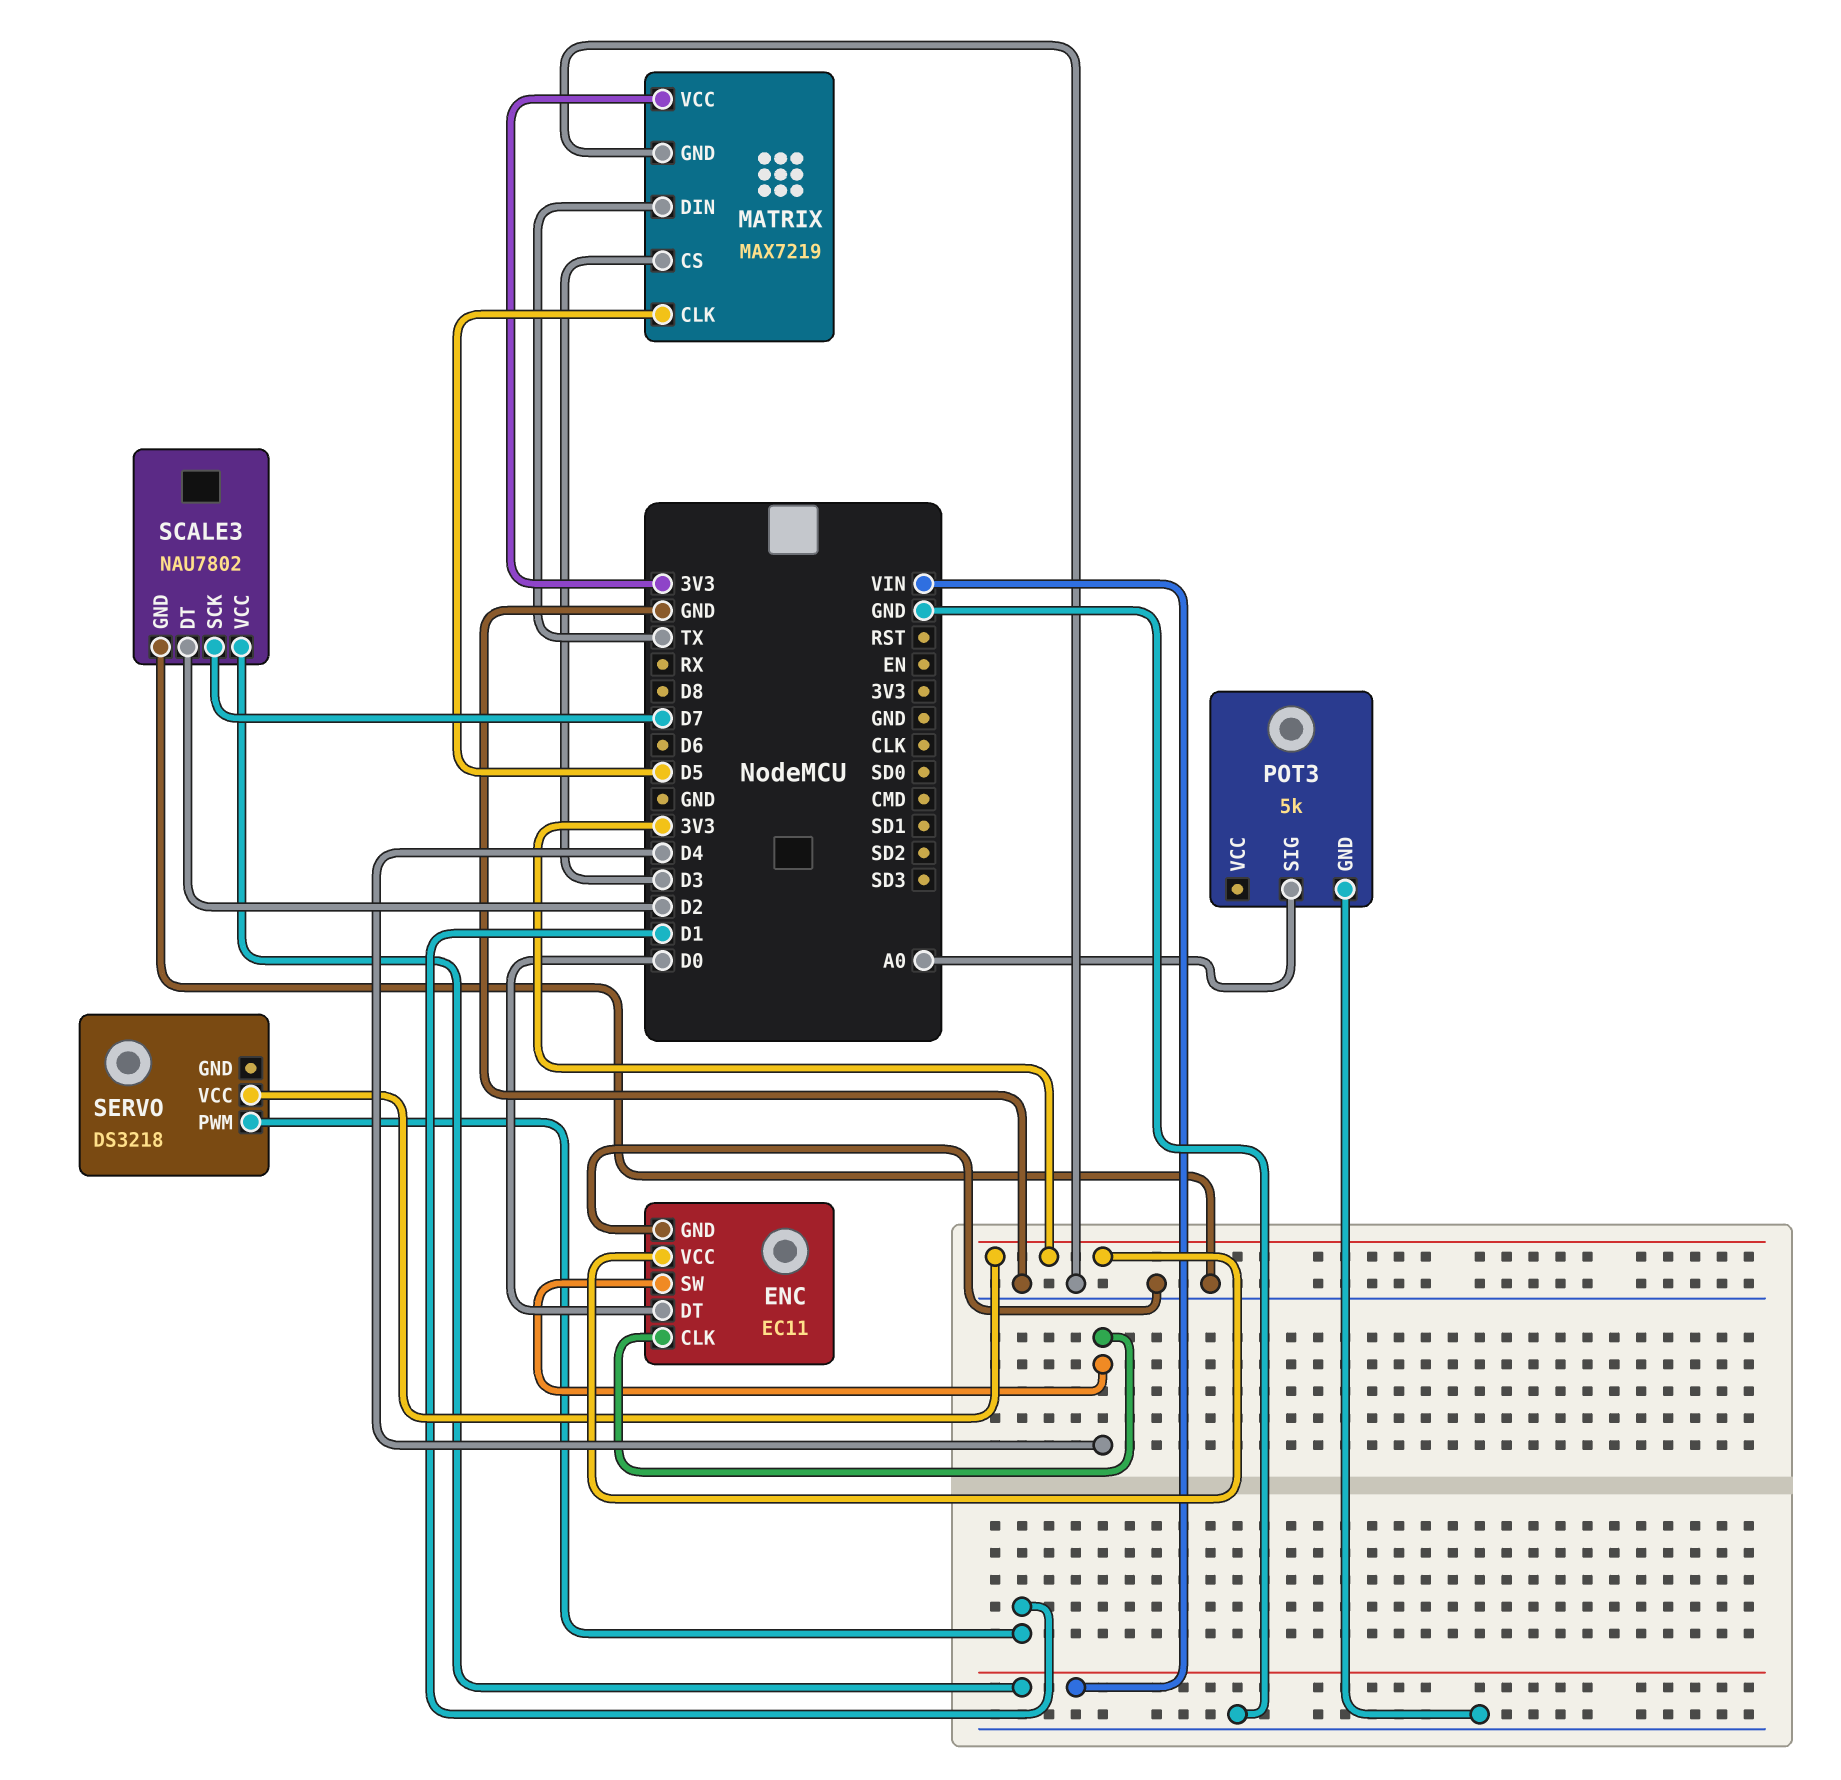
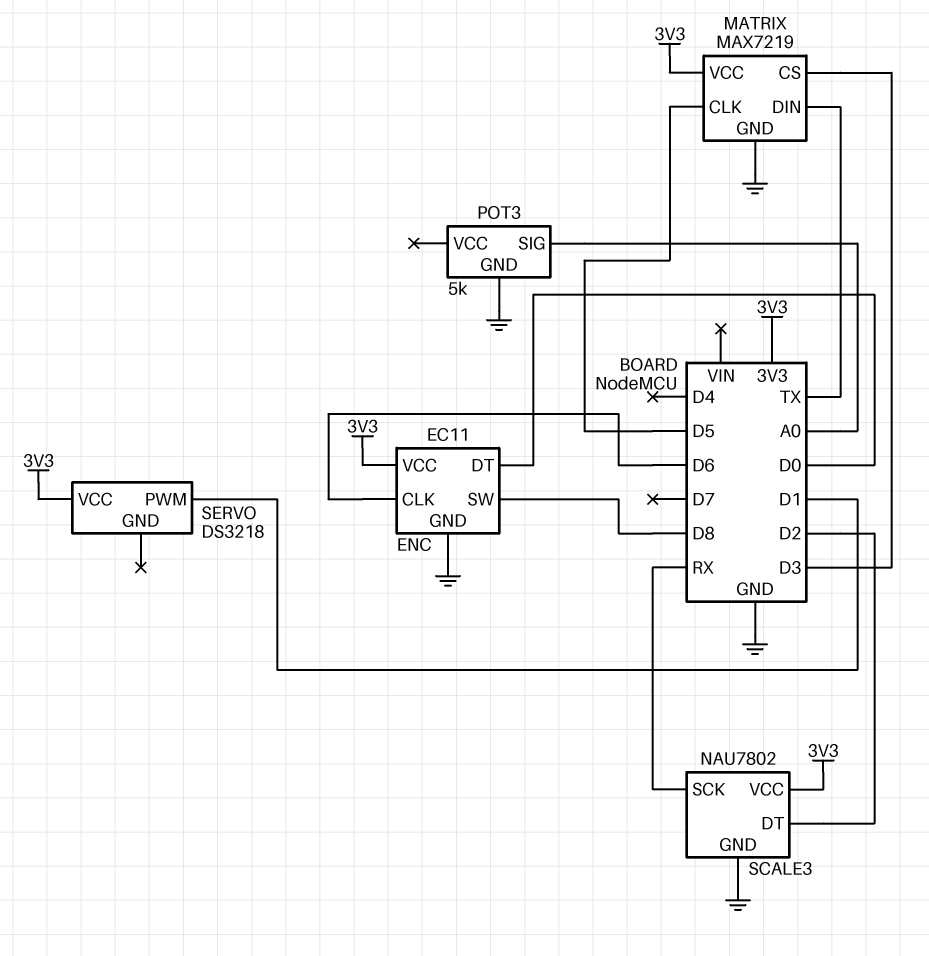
ENC pin CLK: D4 -> D6
ENC pin SW: D4 -> D8
SCALE3 pin SCK: D7 -> RX
SCALE3 pin VCC: VIN -> 3V3

